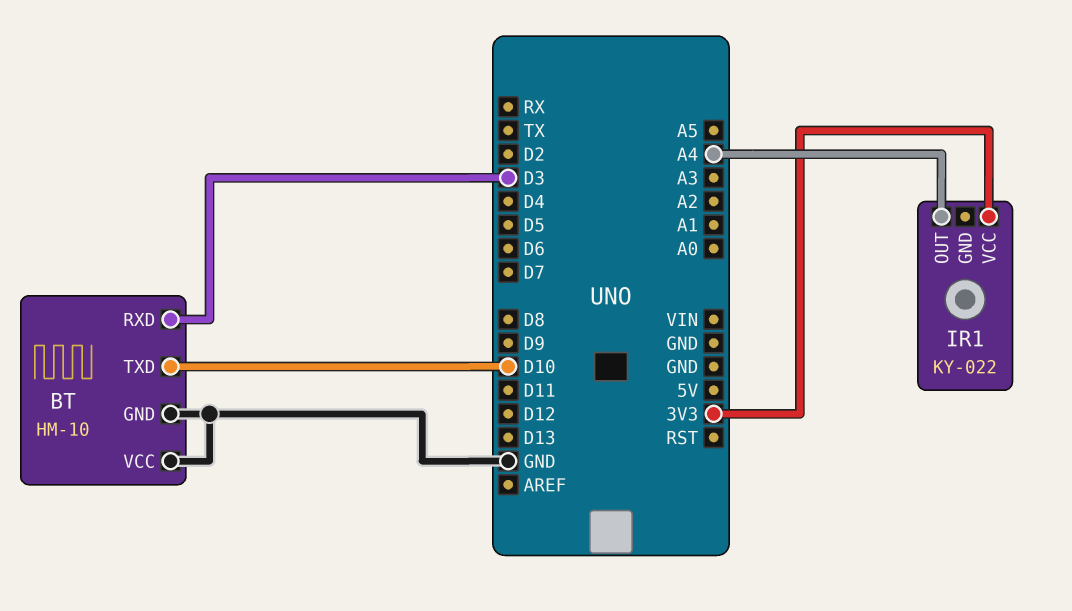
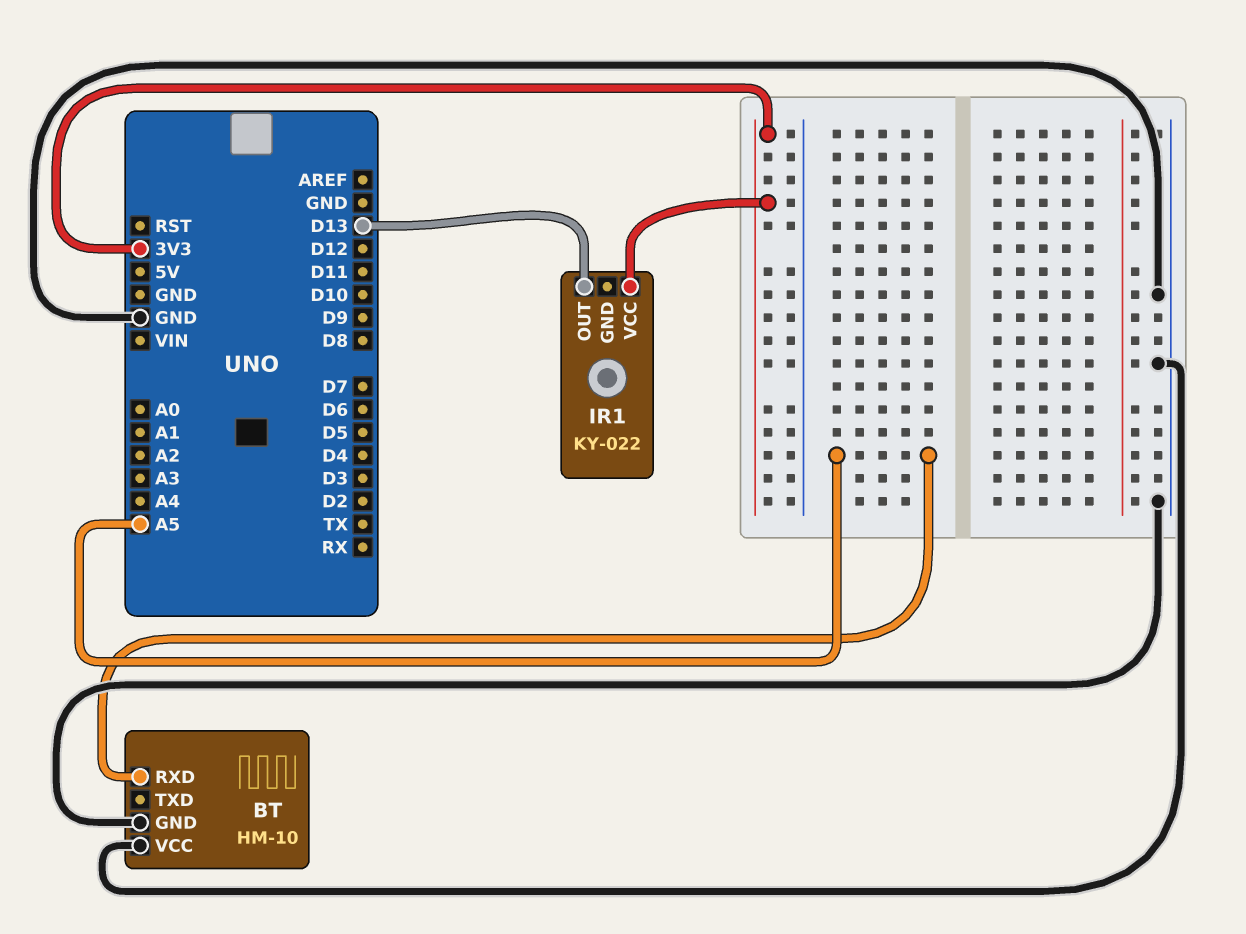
BT pin RXD: D3 -> A5
BT pin TXD: D10 -> none
IR1 pin OUT: A4 -> D13

